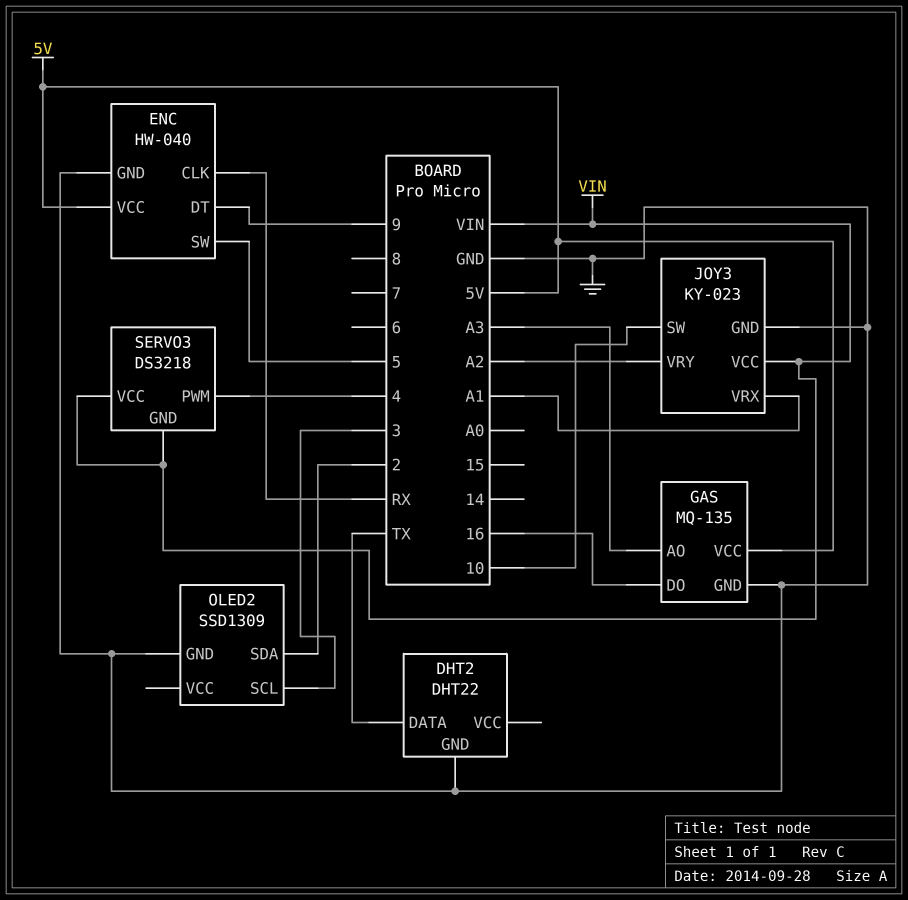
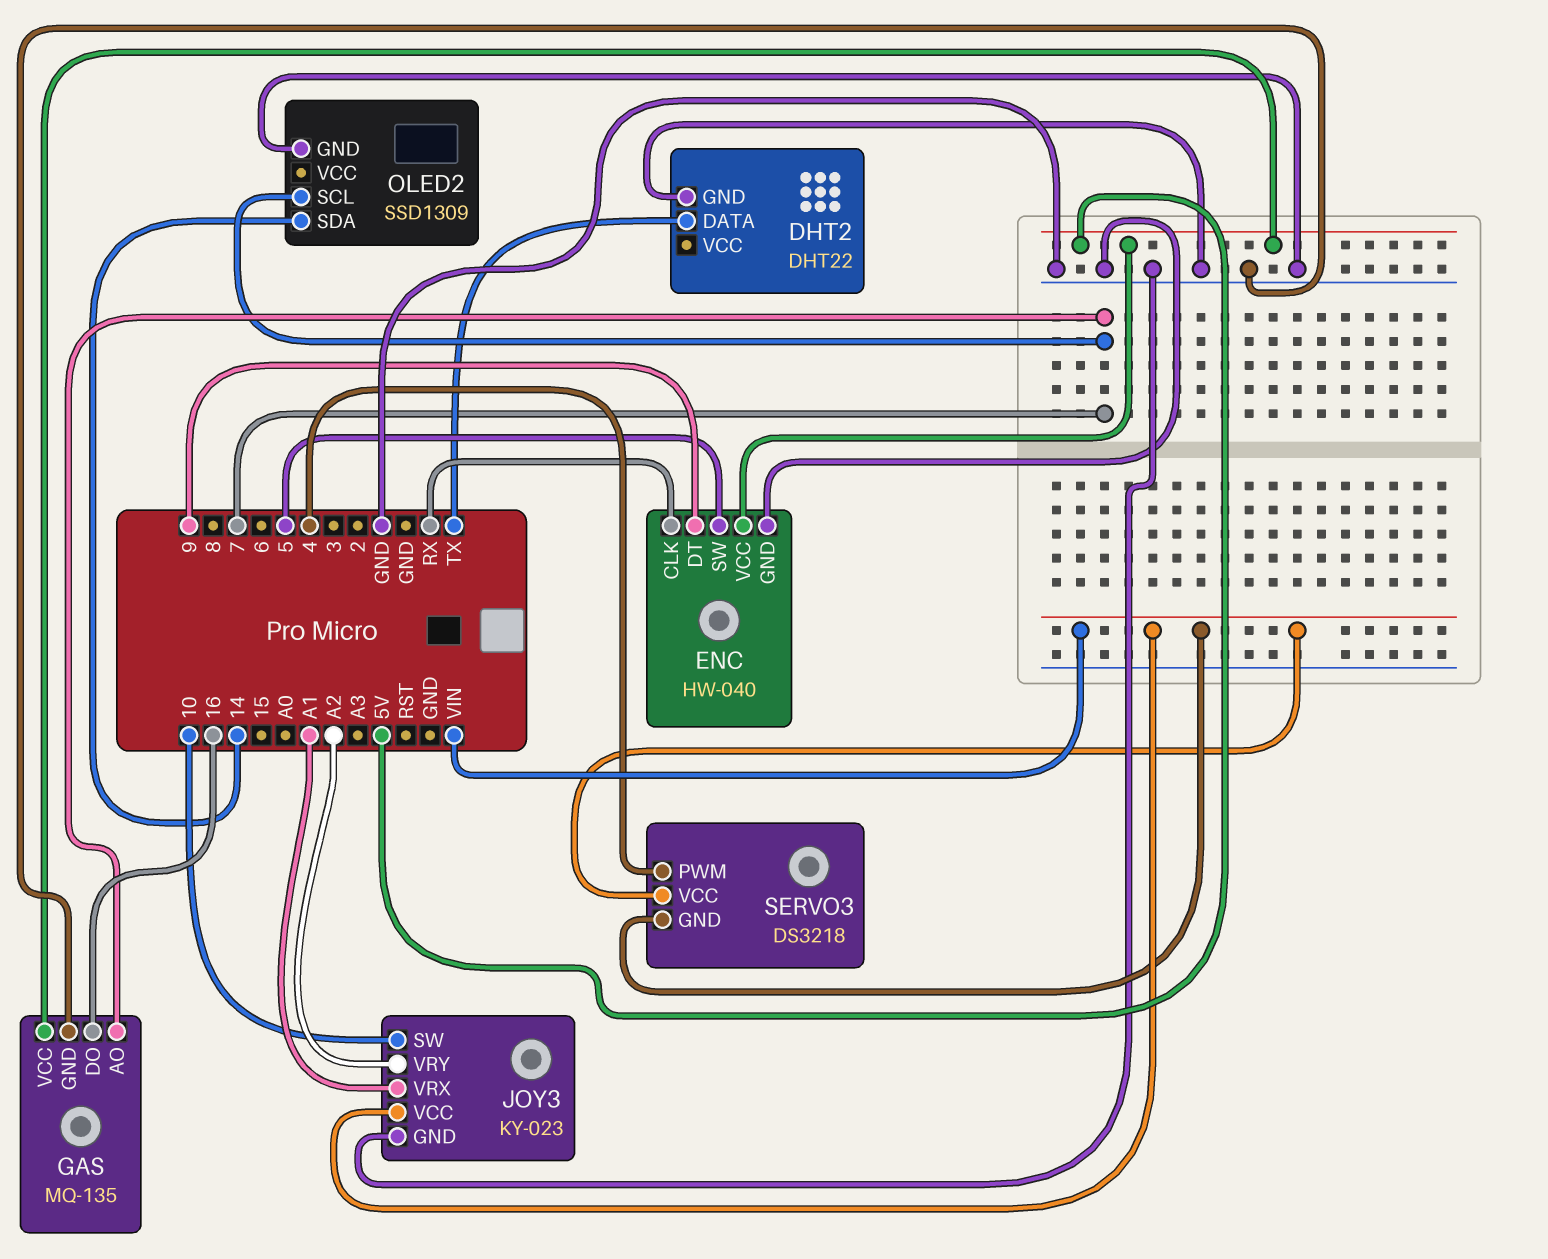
GAS pin AO: A3 -> 7
OLED2 pin SCL: 3 -> 7
OLED2 pin SDA: 2 -> 14

